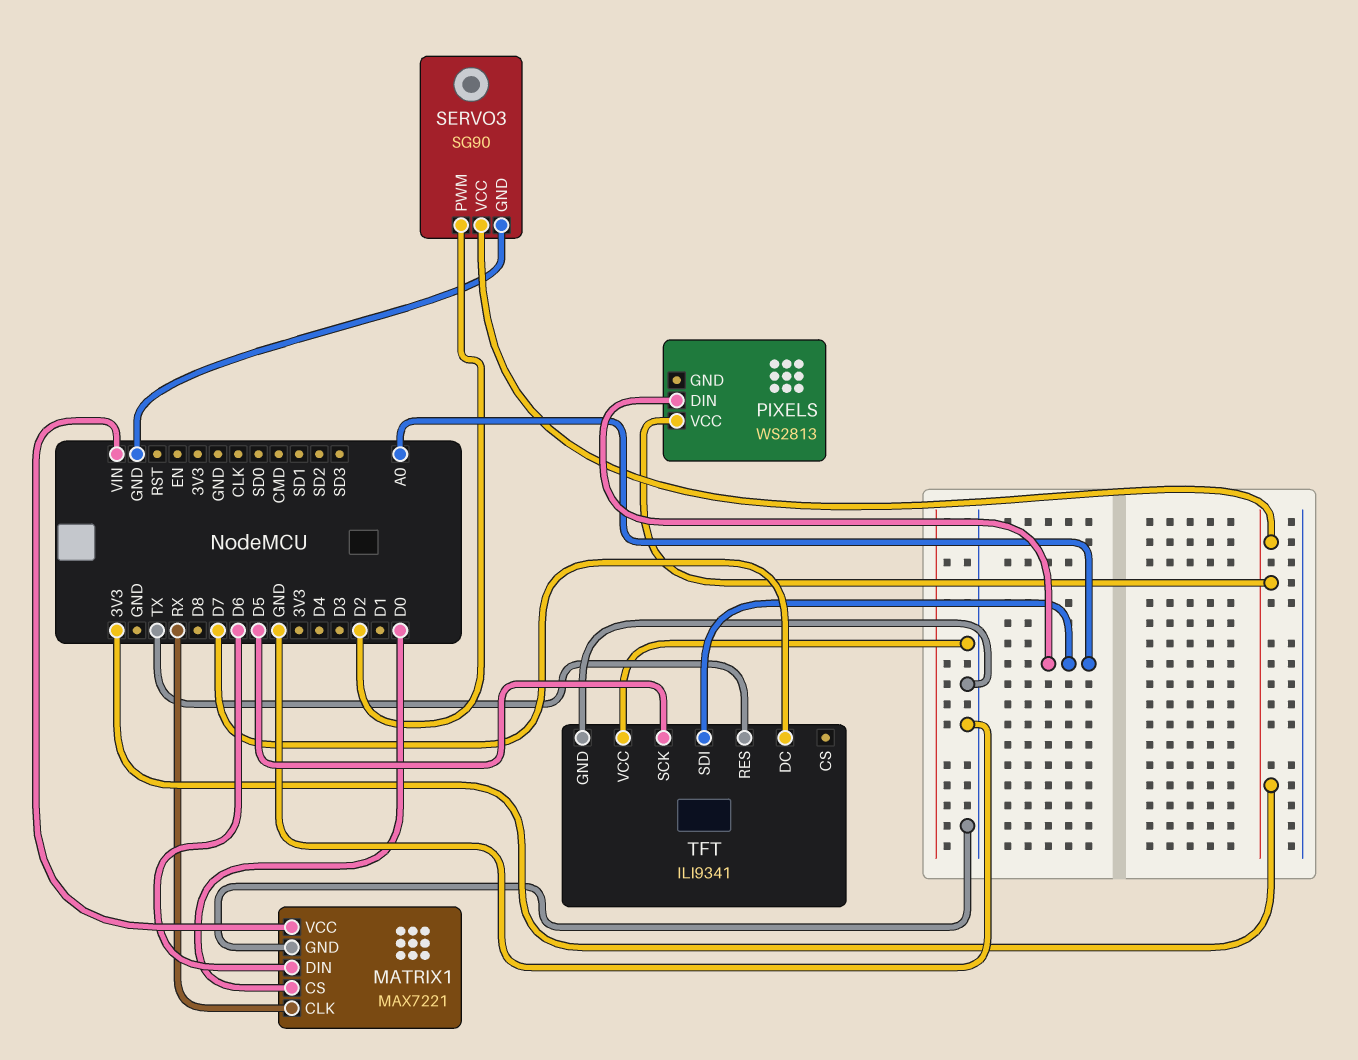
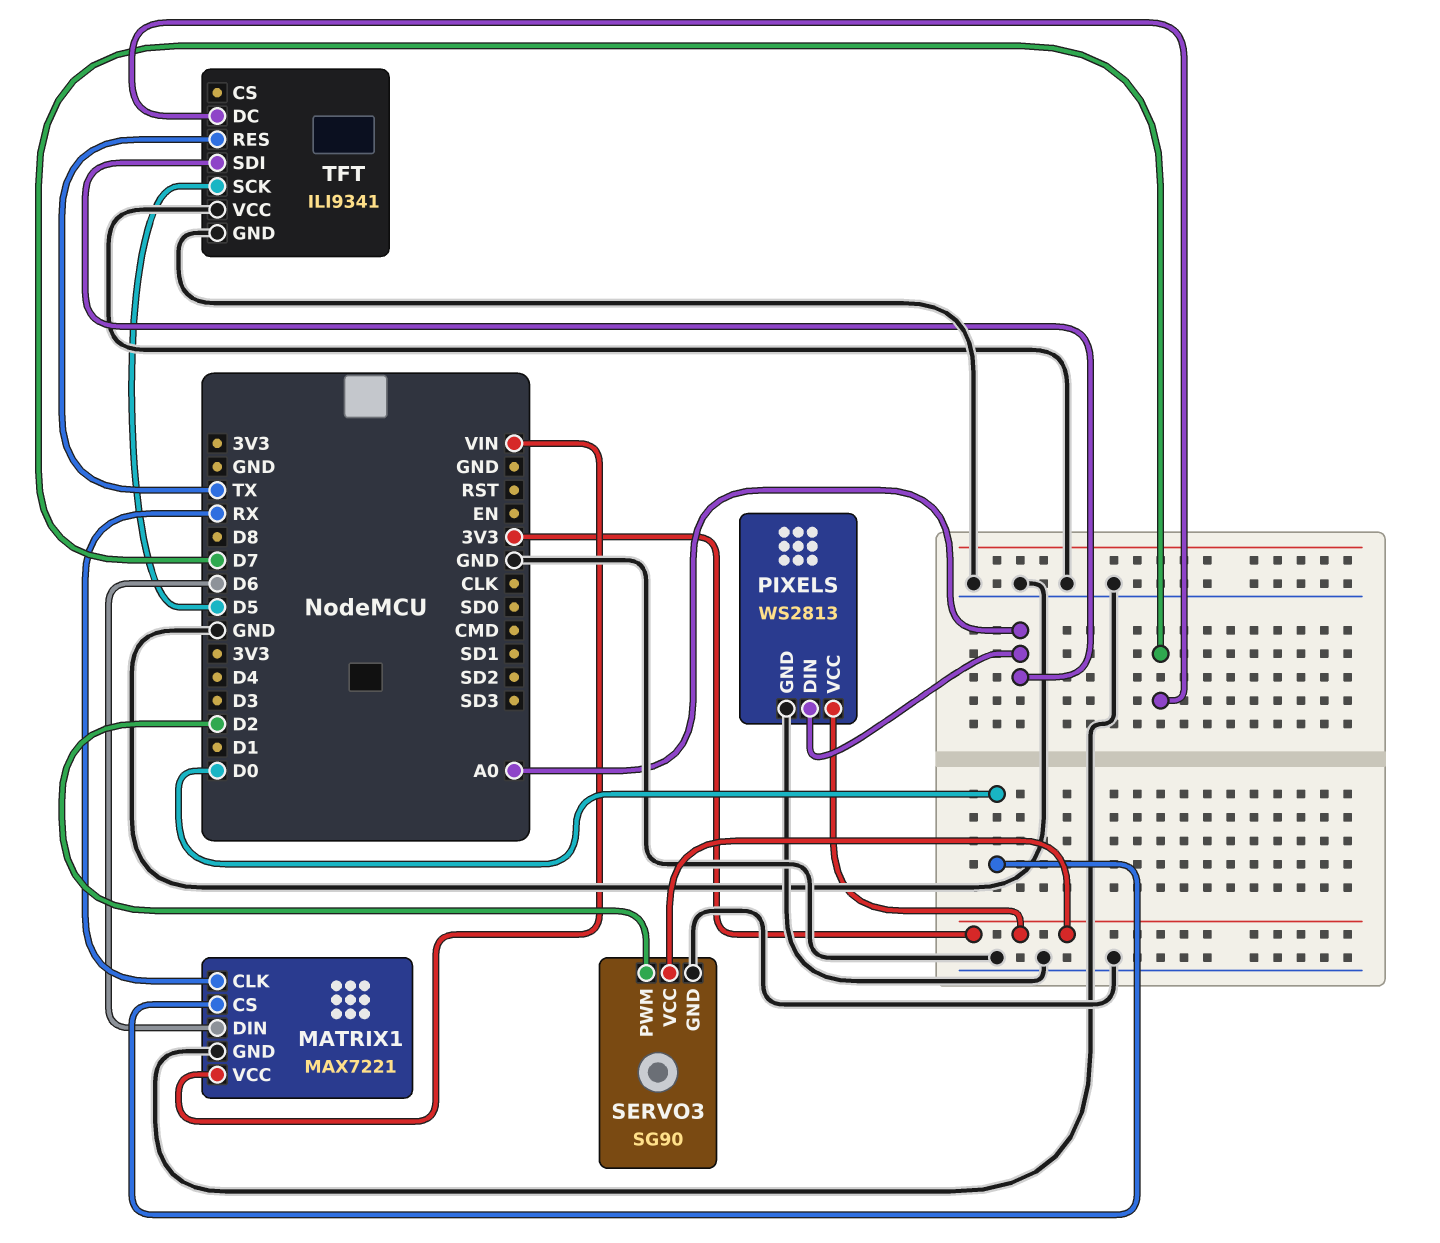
PIXELS pin GND: none -> GND

